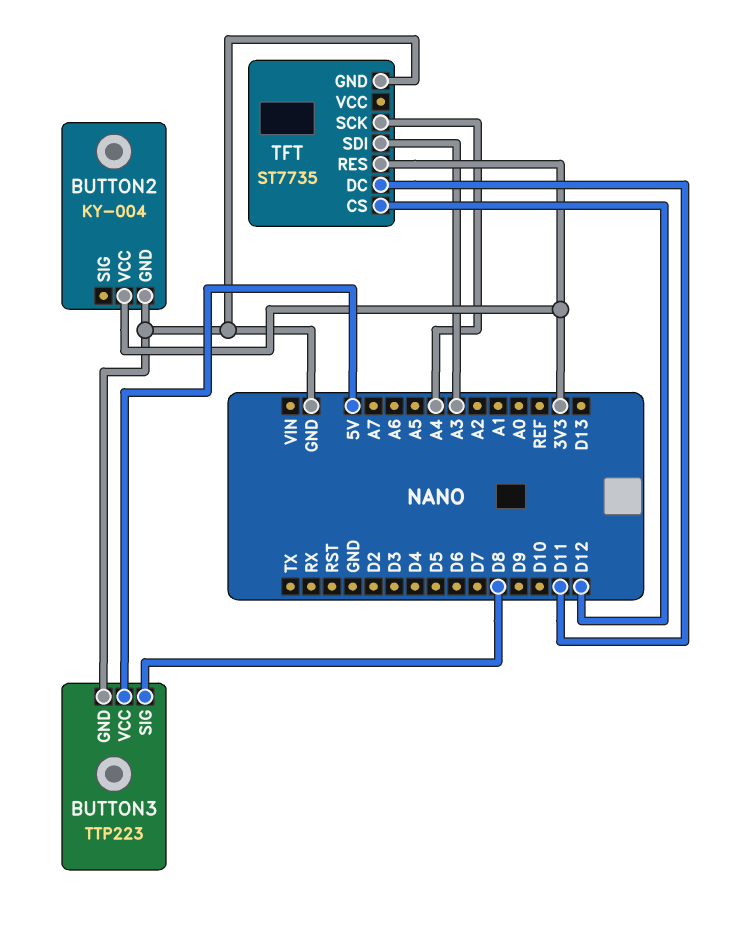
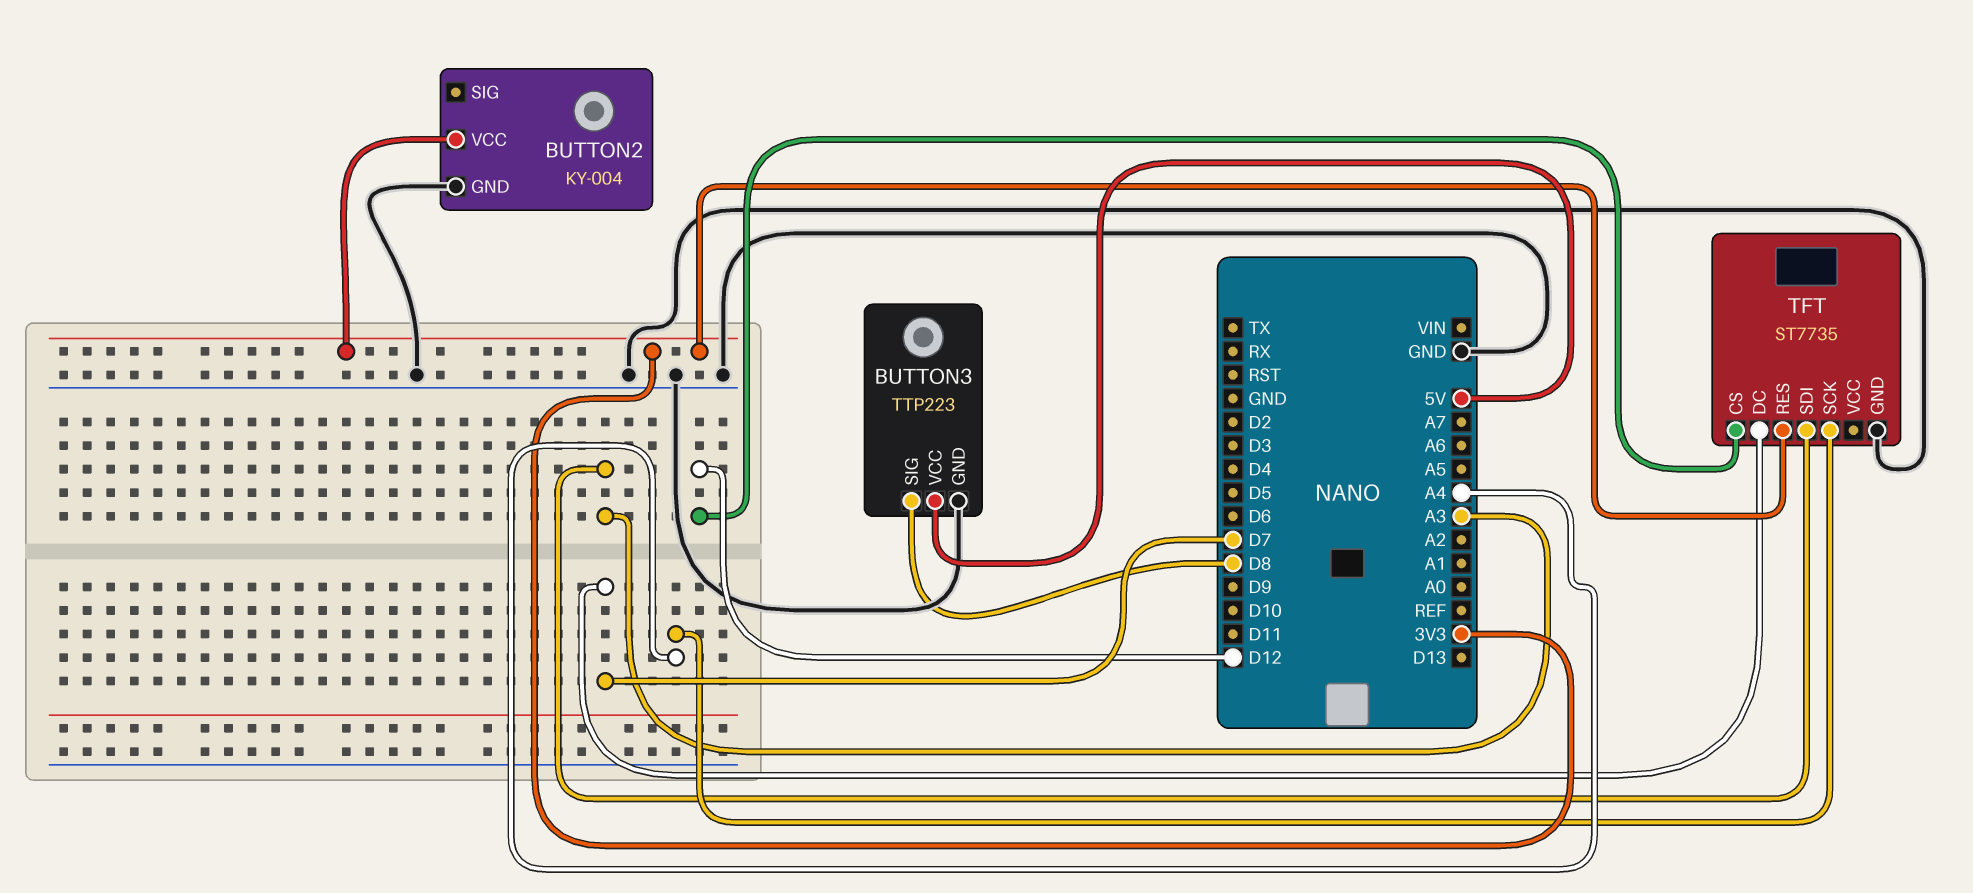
TFT pin DC: D11 -> D7

